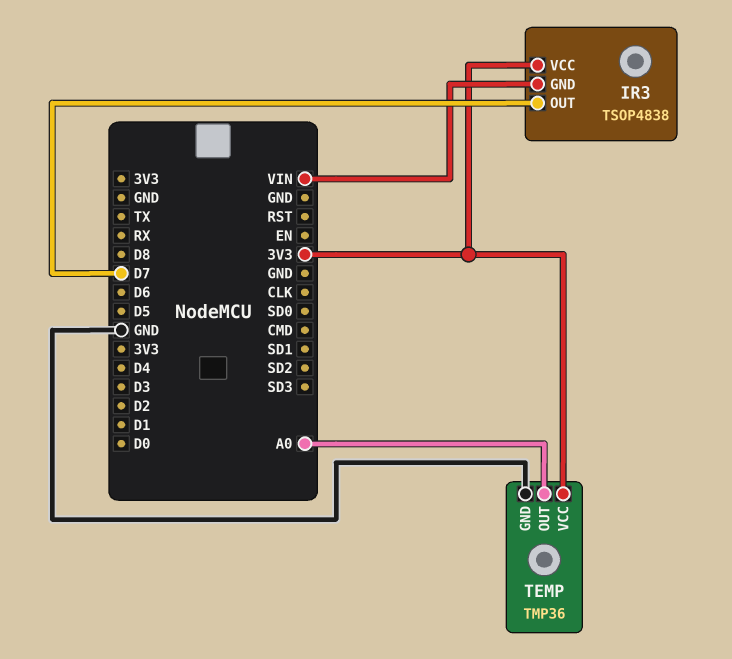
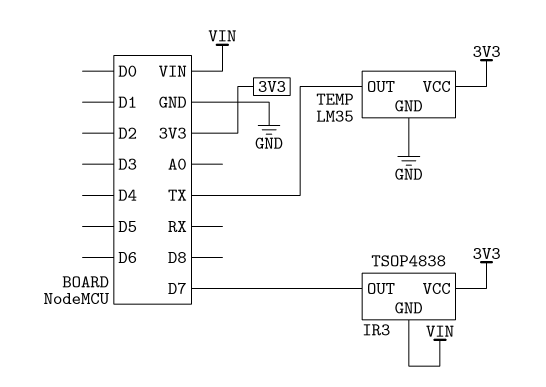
TEMP: TMP36 -> LM35
TEMP pin OUT: A0 -> TX

